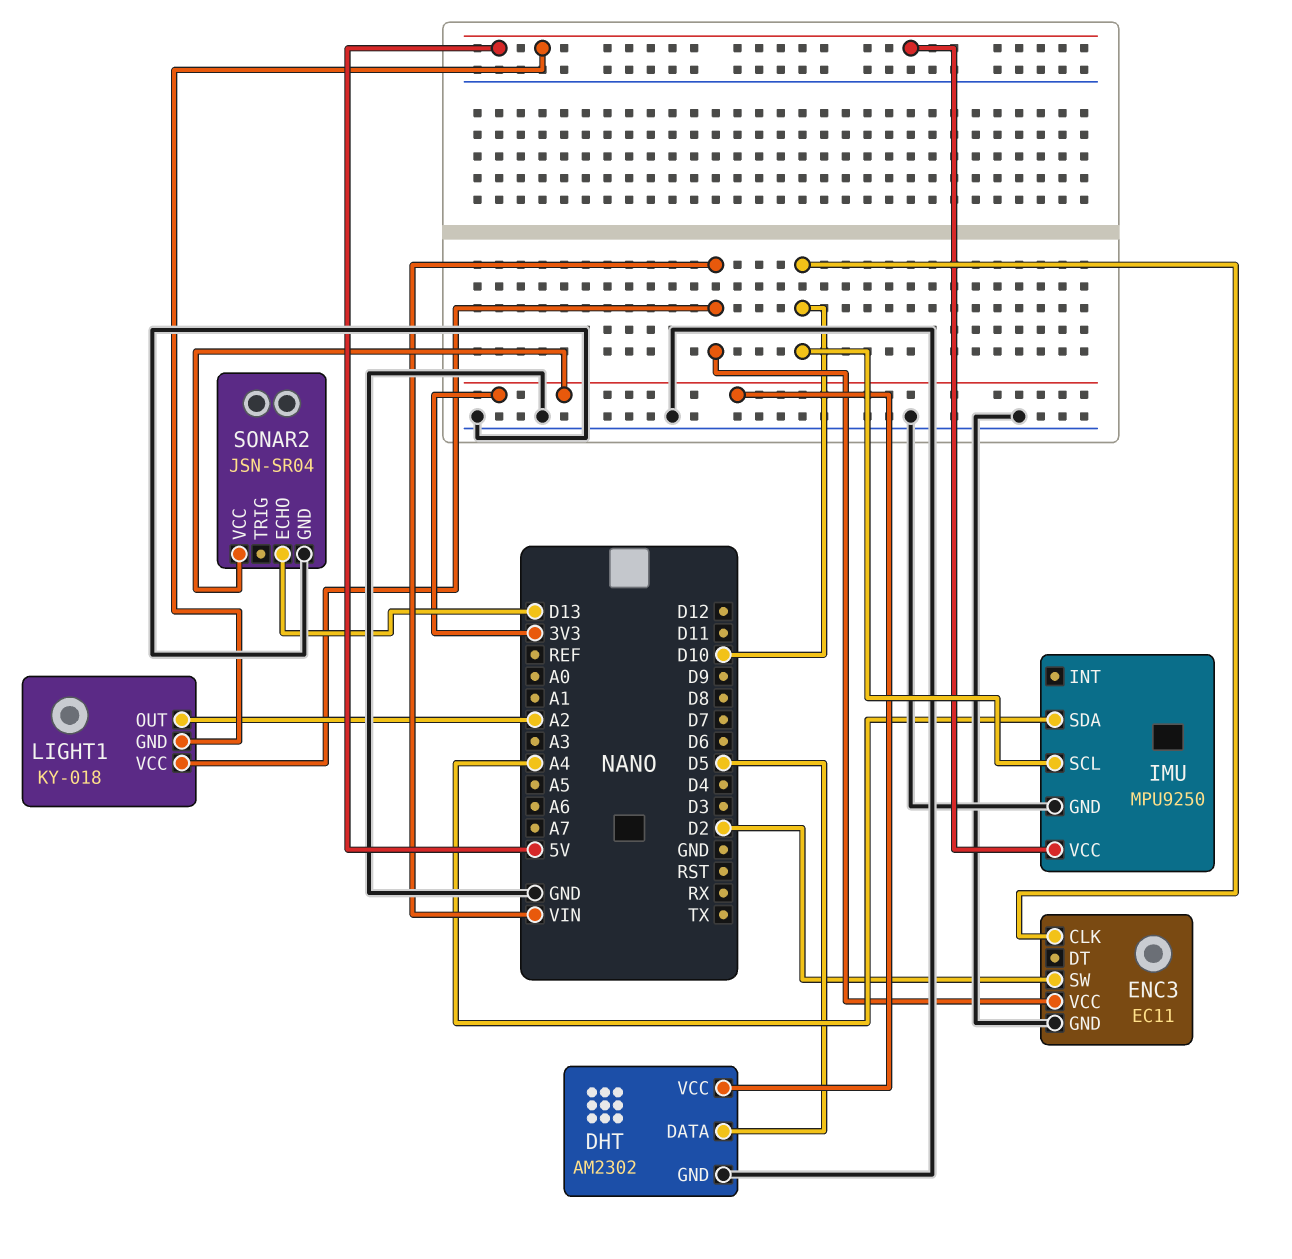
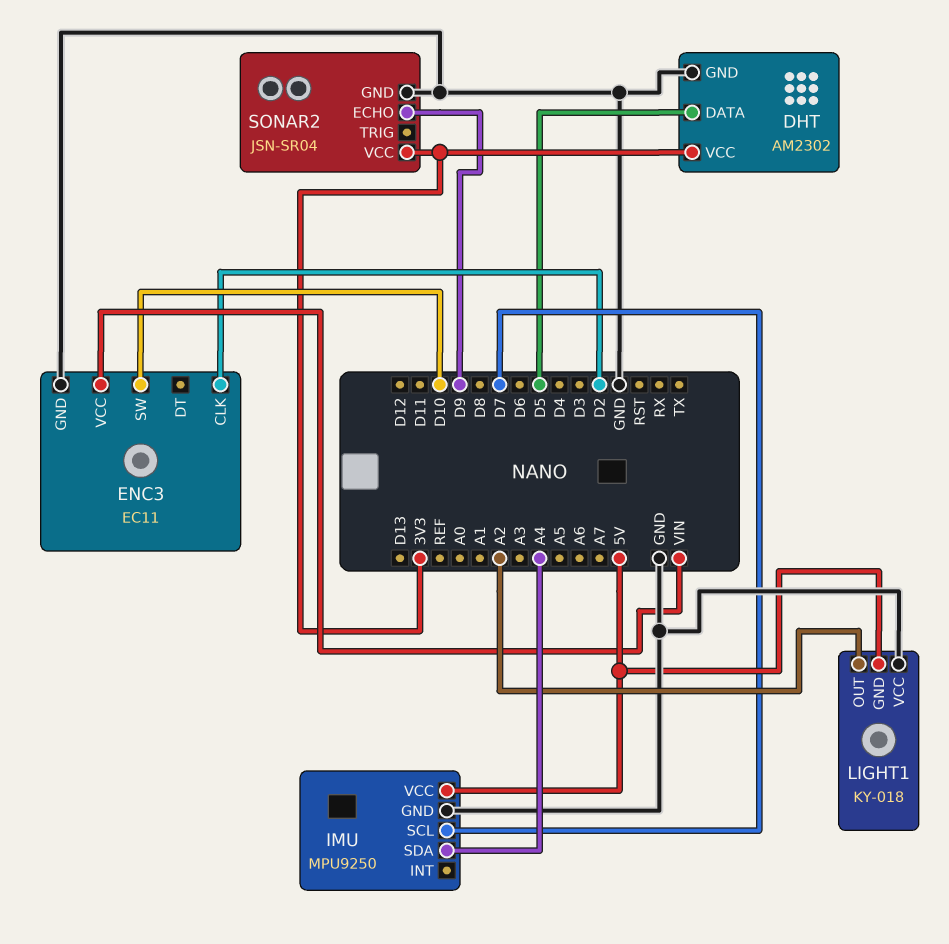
ENC3 pin CLK: D10 -> D2
ENC3 pin SW: D2 -> D10
IMU pin SCL: D10 -> D7
LIGHT1 pin VCC: VIN -> GND
SONAR2 pin ECHO: D13 -> D9

